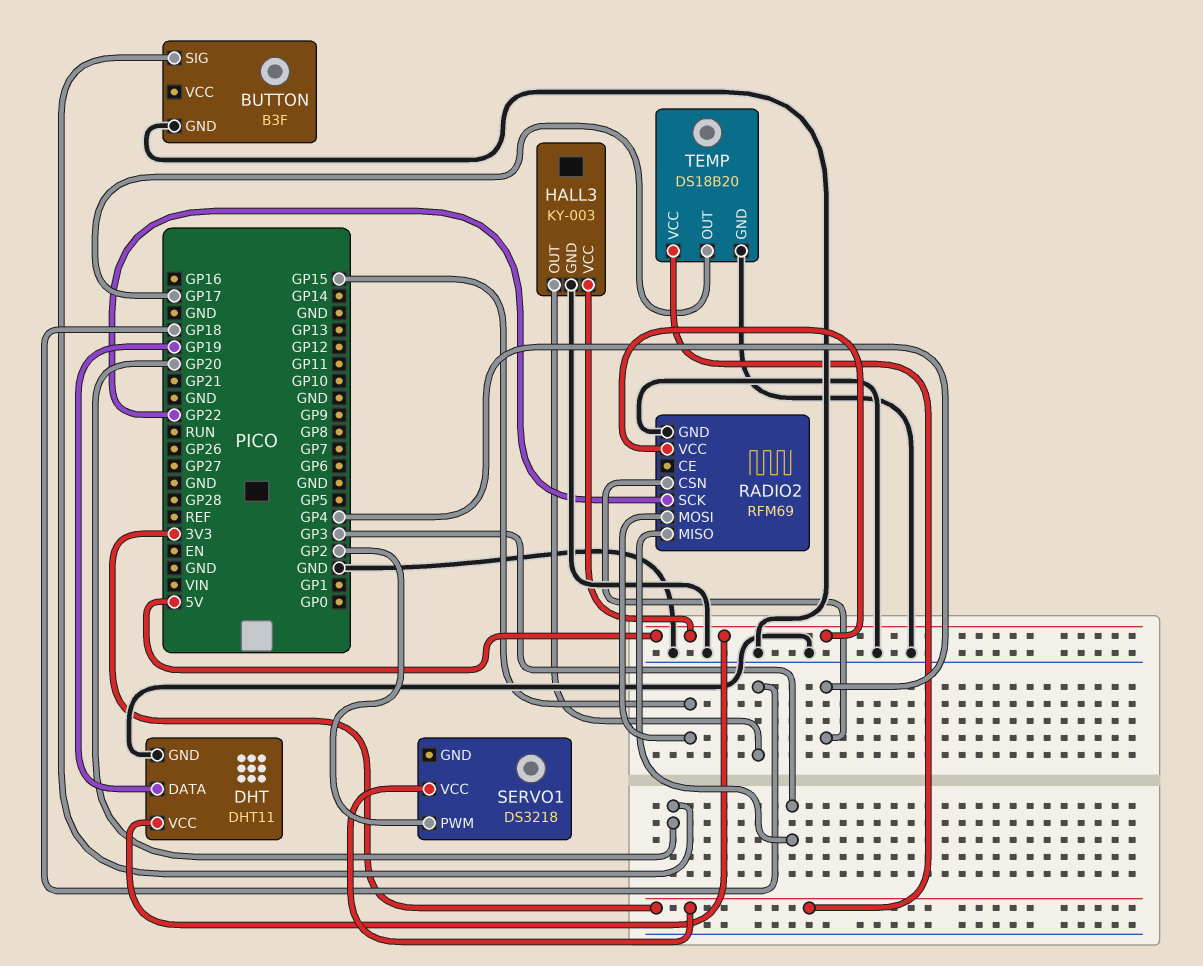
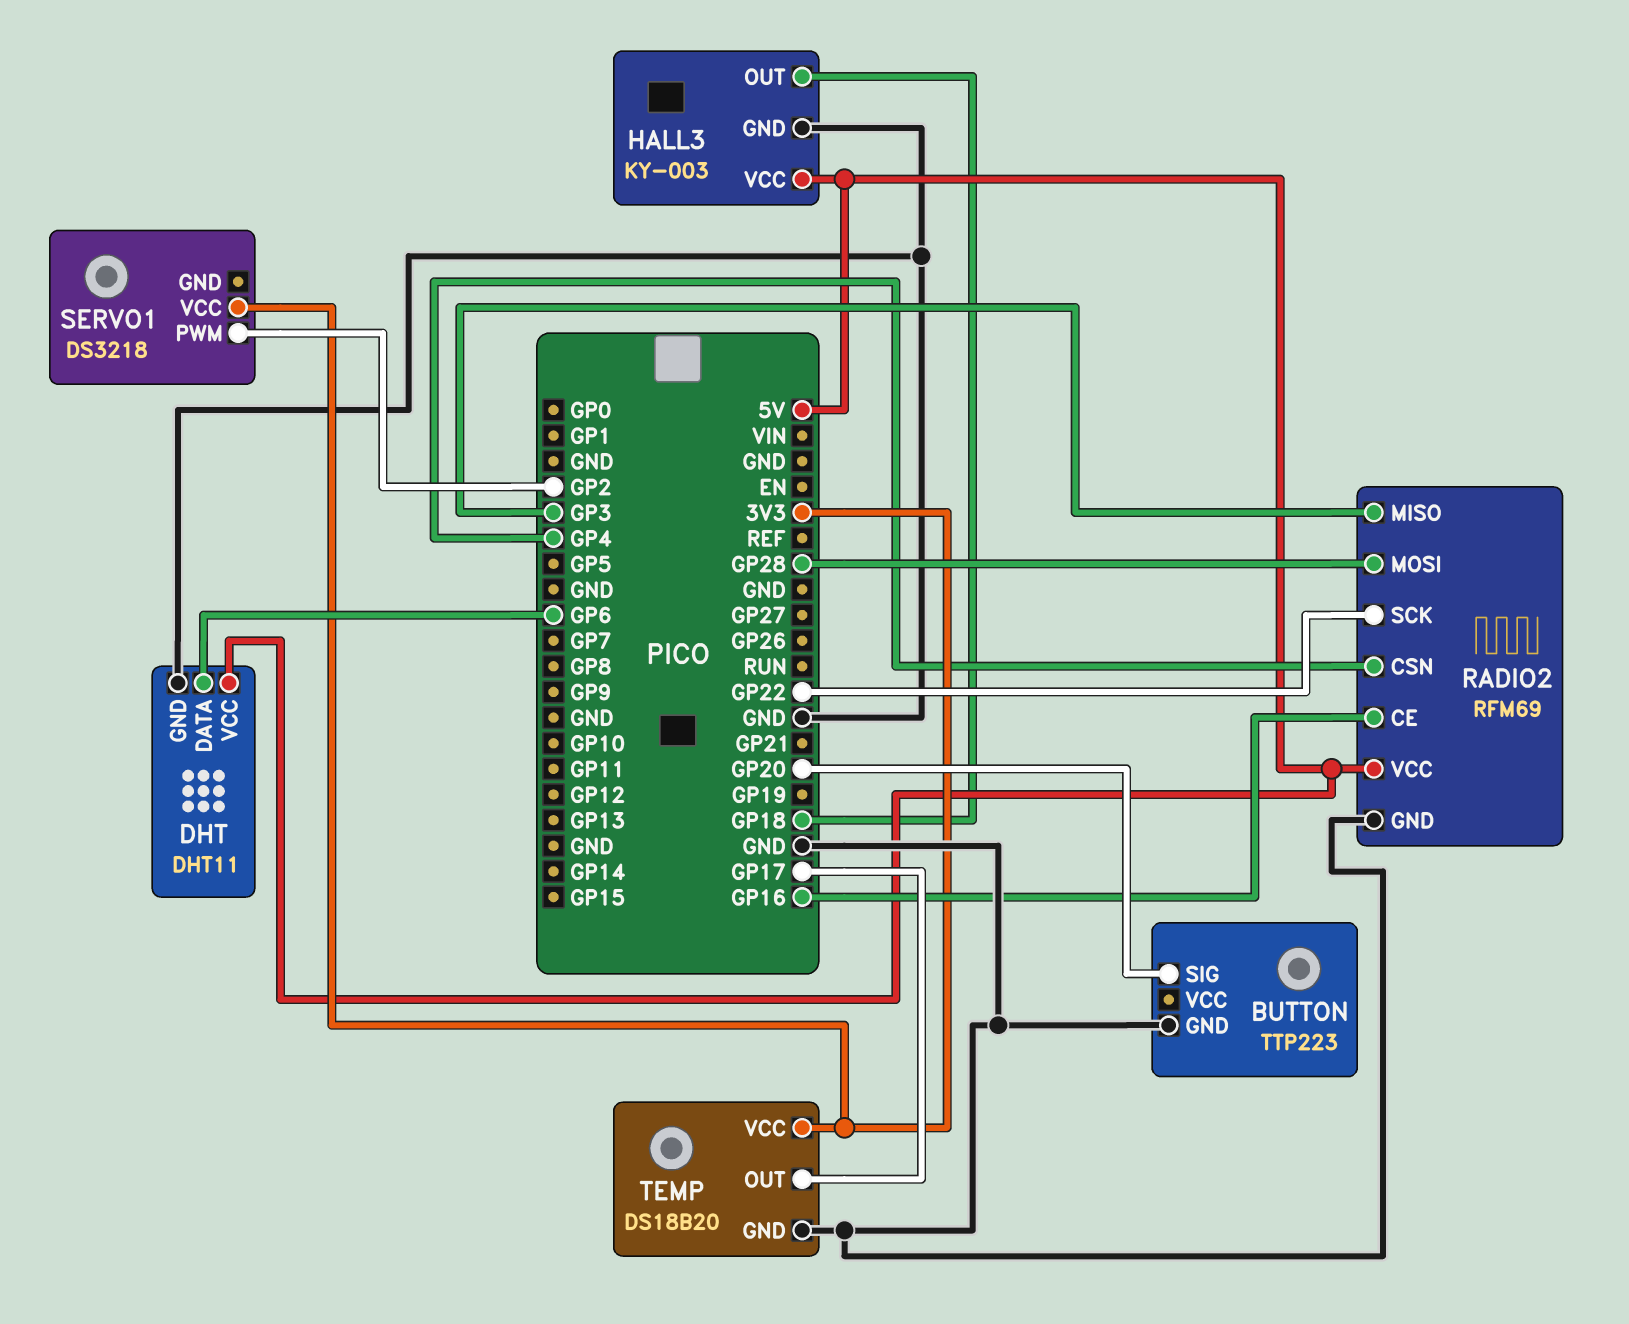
BUTTON: B3F -> TTP223
DHT pin DATA: GP19 -> GP6
RADIO2 pin CE: none -> GP16
RADIO2 pin MOSI: GP15 -> GP28

